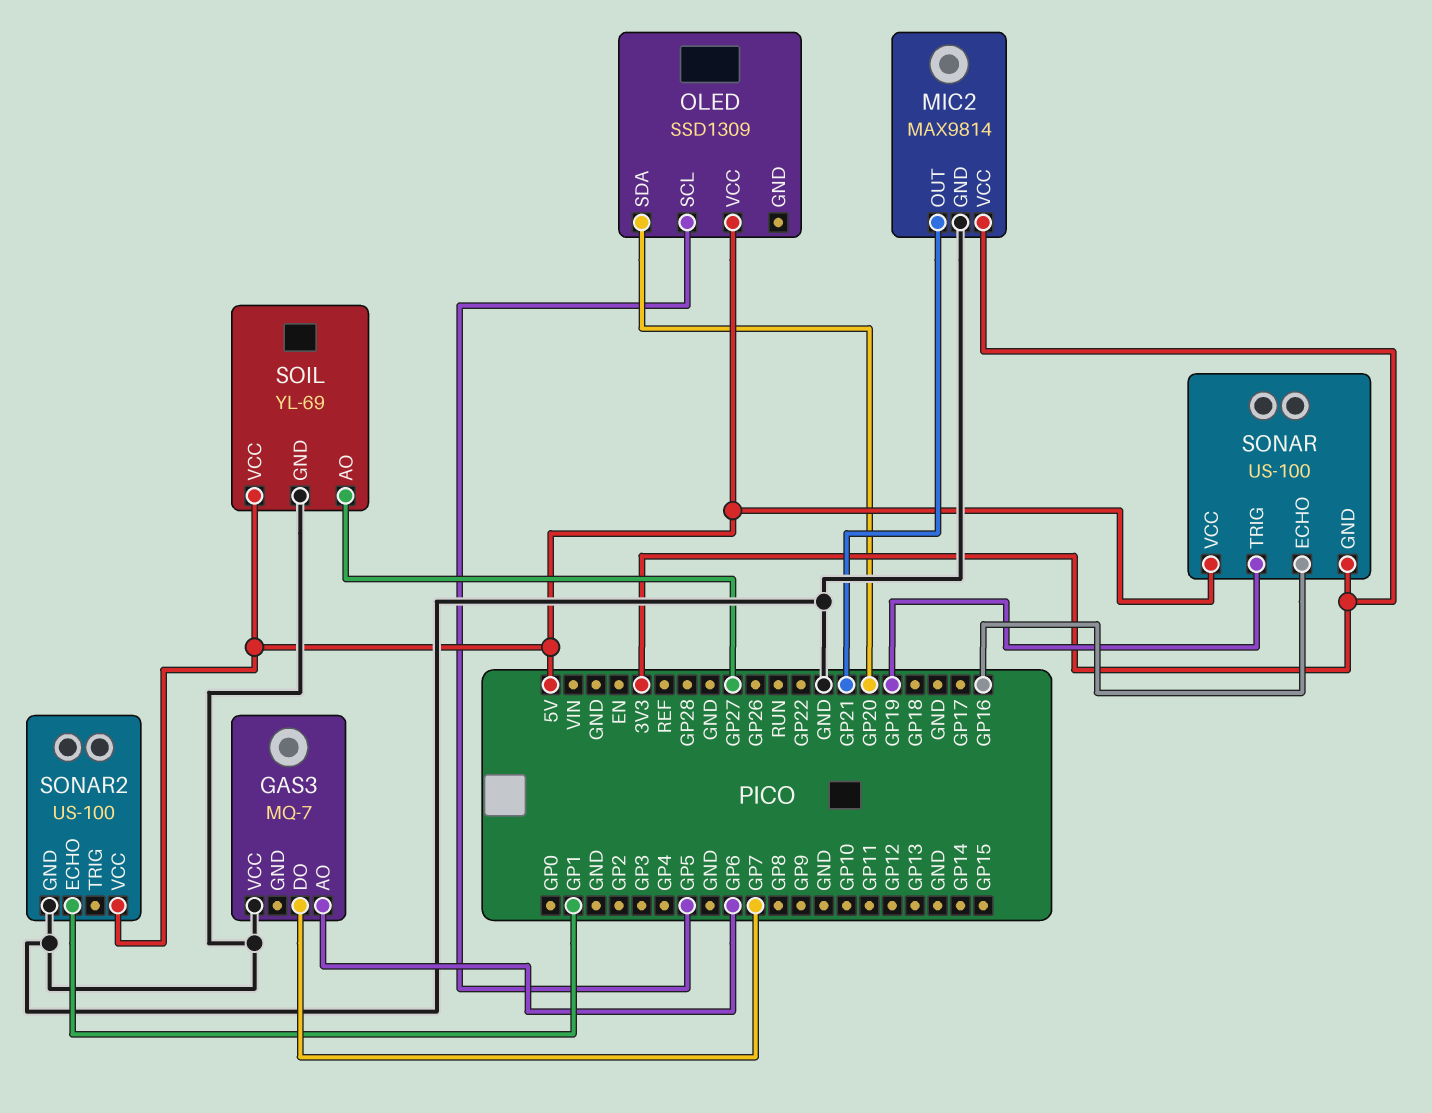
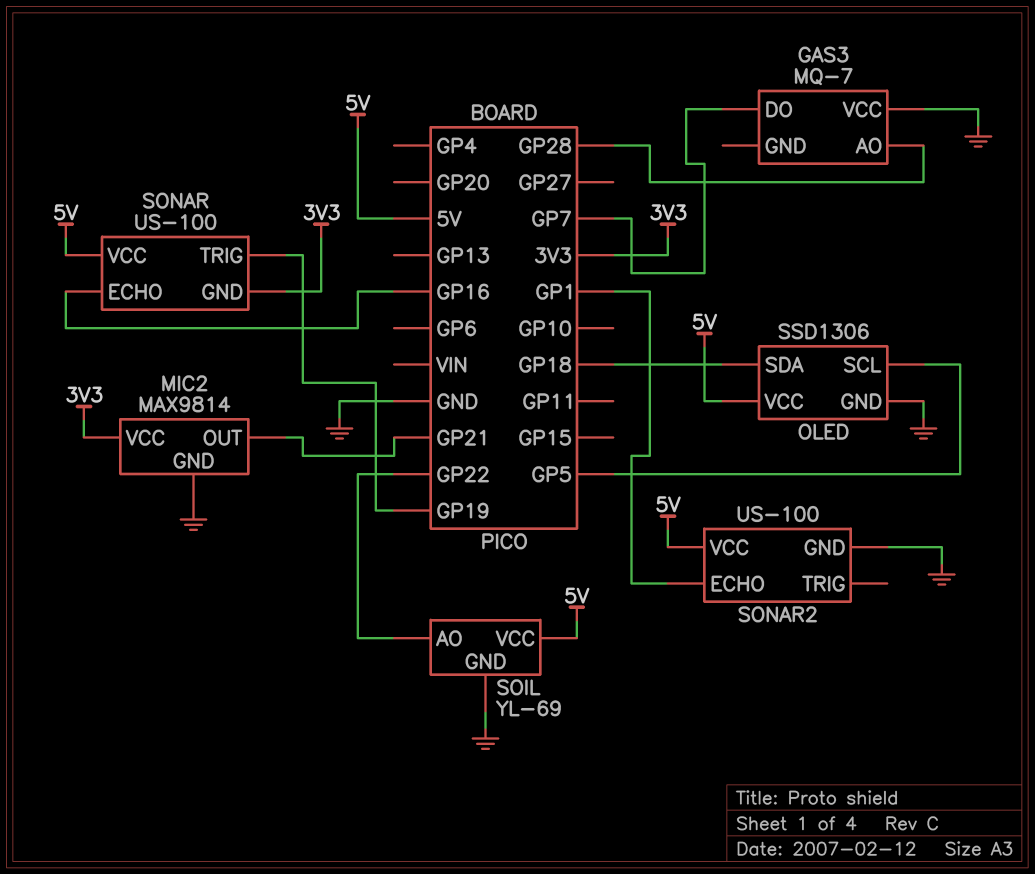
GAS3 pin AO: GP6 -> GP28
OLED: SSD1309 -> SSD1306
OLED pin GND: none -> GND
OLED pin SDA: GP20 -> GP18
SOIL pin AO: GP27 -> GP22

